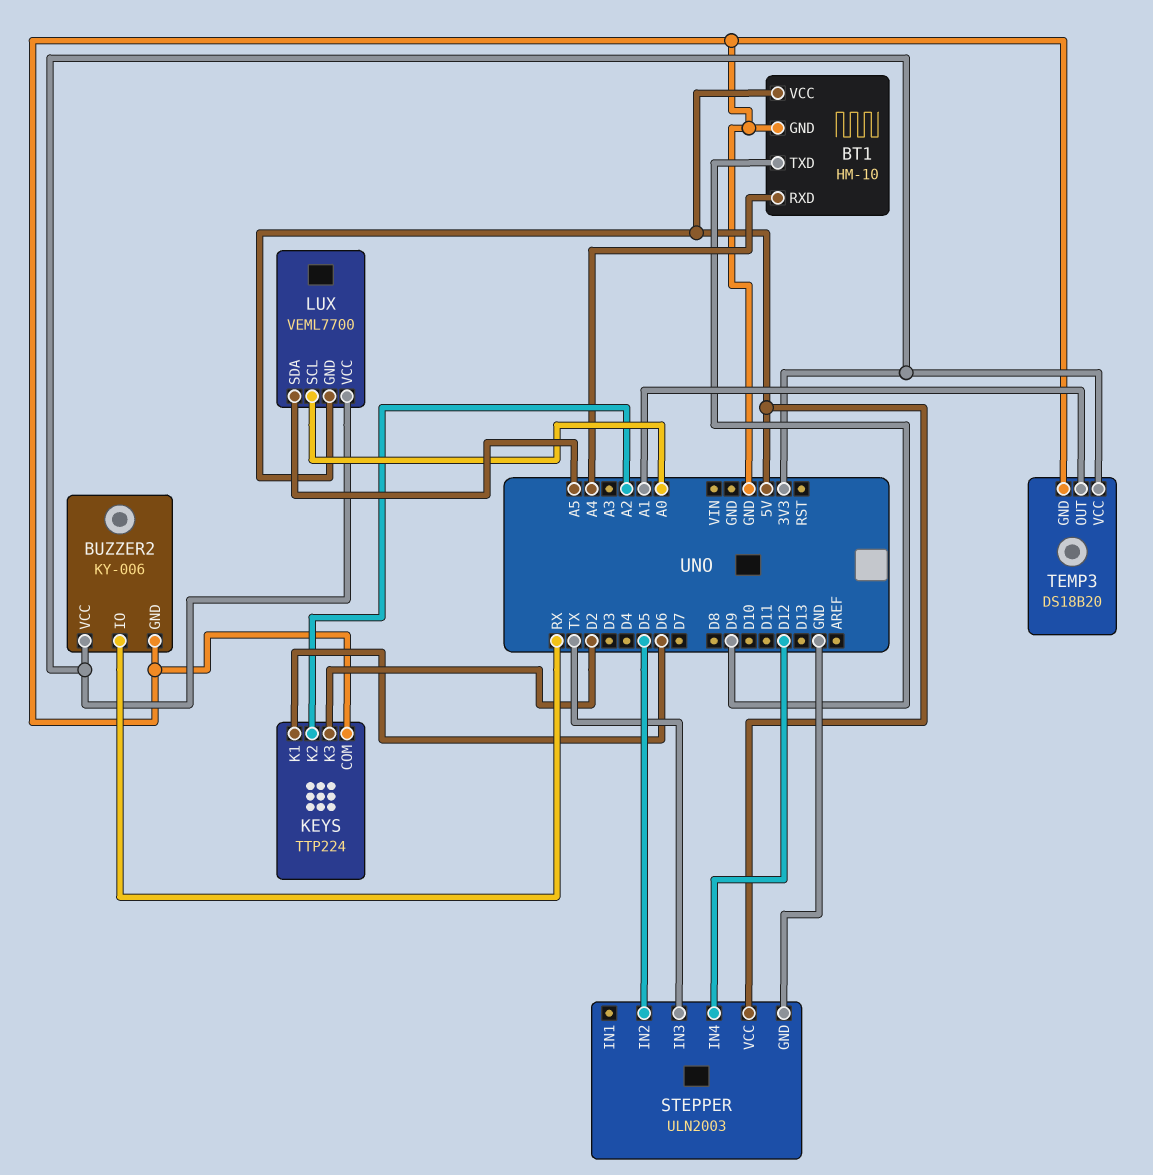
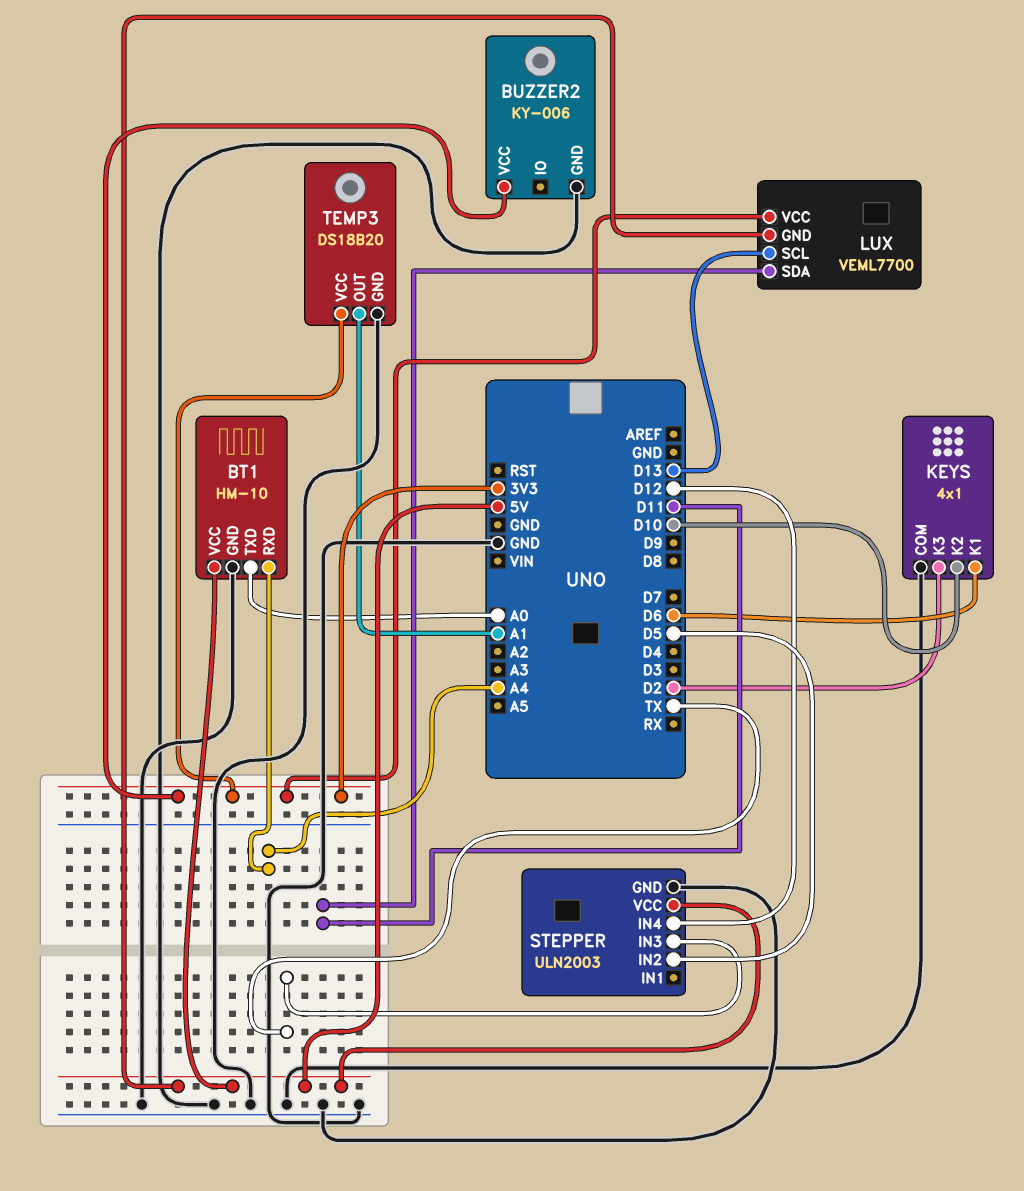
BT1 pin TXD: D9 -> A0
BUZZER2 pin IO: RX -> none
KEYS: TTP224 -> 4x1
KEYS pin K2: A2 -> D10
LUX pin SCL: A0 -> D13
LUX pin SDA: A5 -> D11

